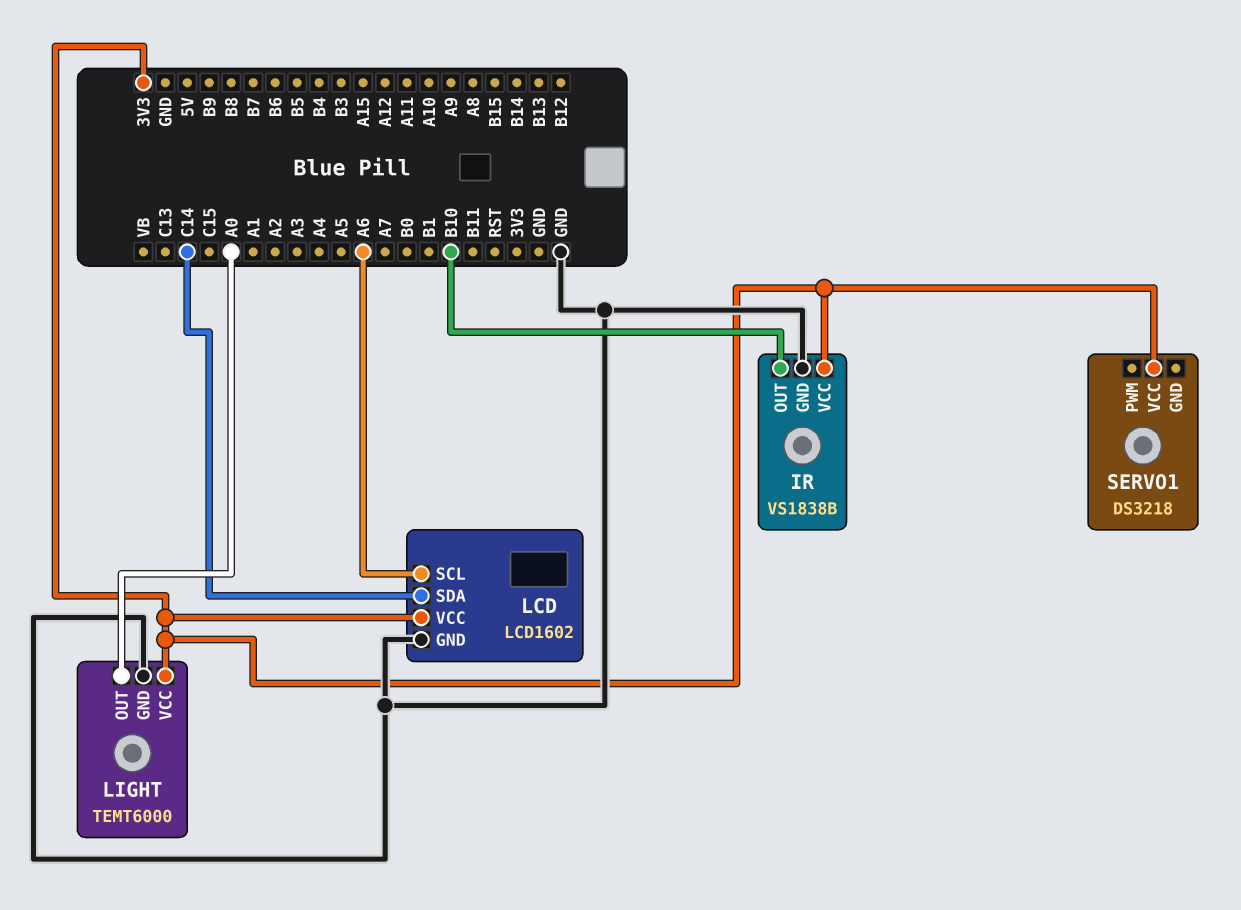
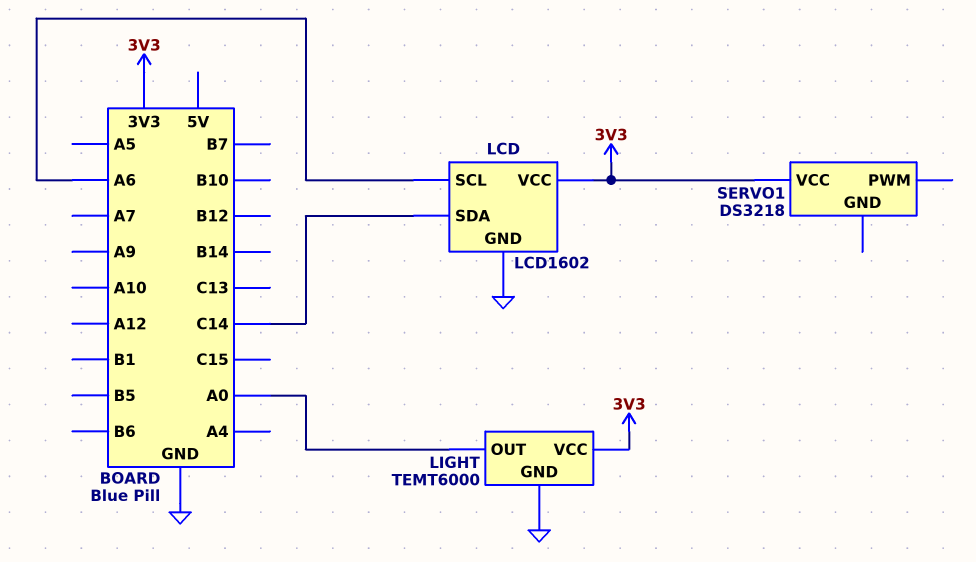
IR: VS1838B -> none
IR pin GND: GND -> none
IR pin OUT: B10 -> none
IR pin VCC: 3V3 -> none

